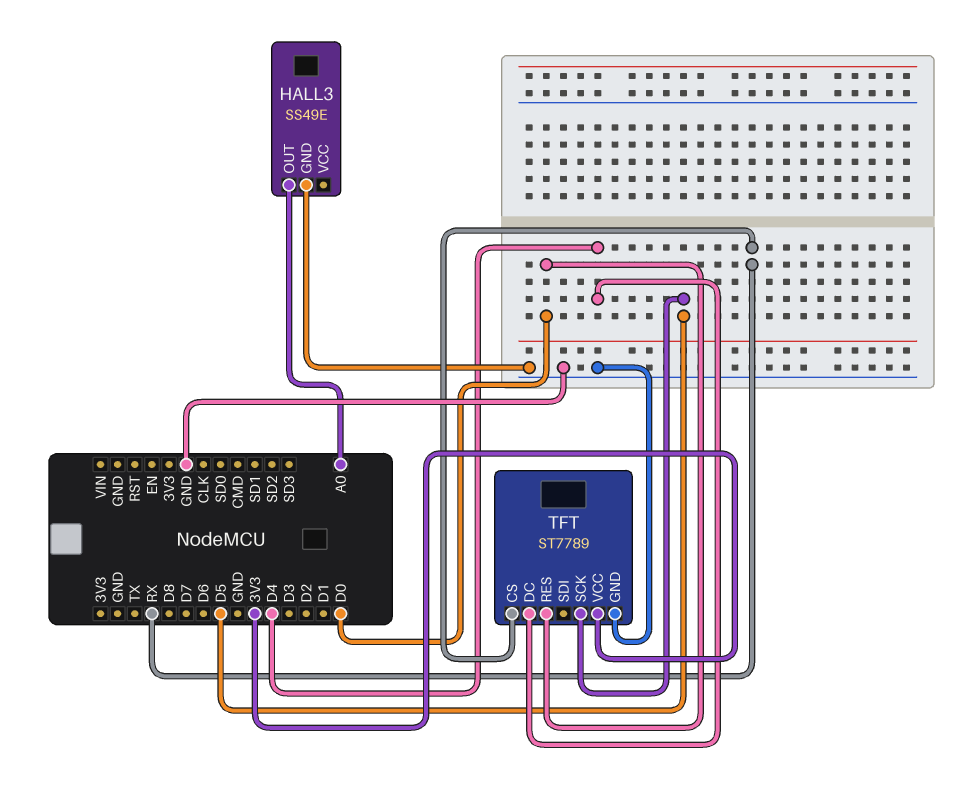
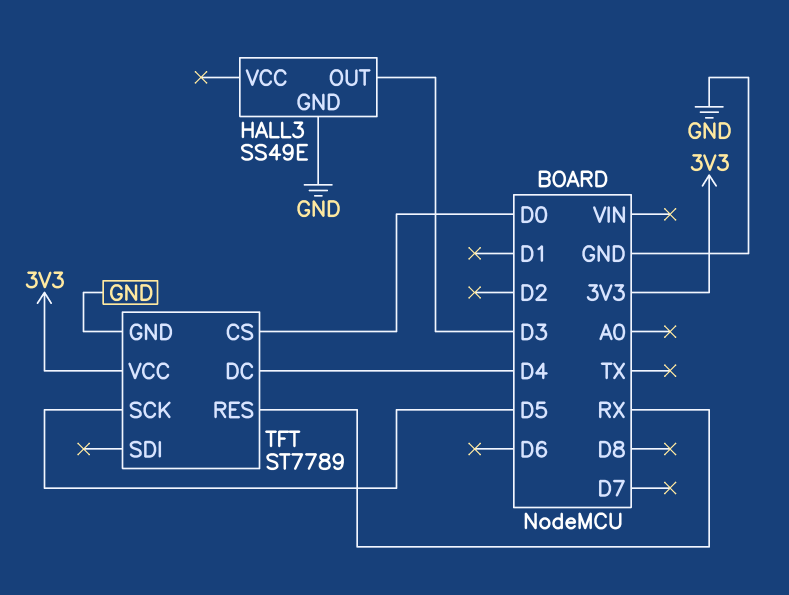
HALL3 pin OUT: A0 -> D3
TFT pin CS: RX -> D0
TFT pin RES: D0 -> RX

